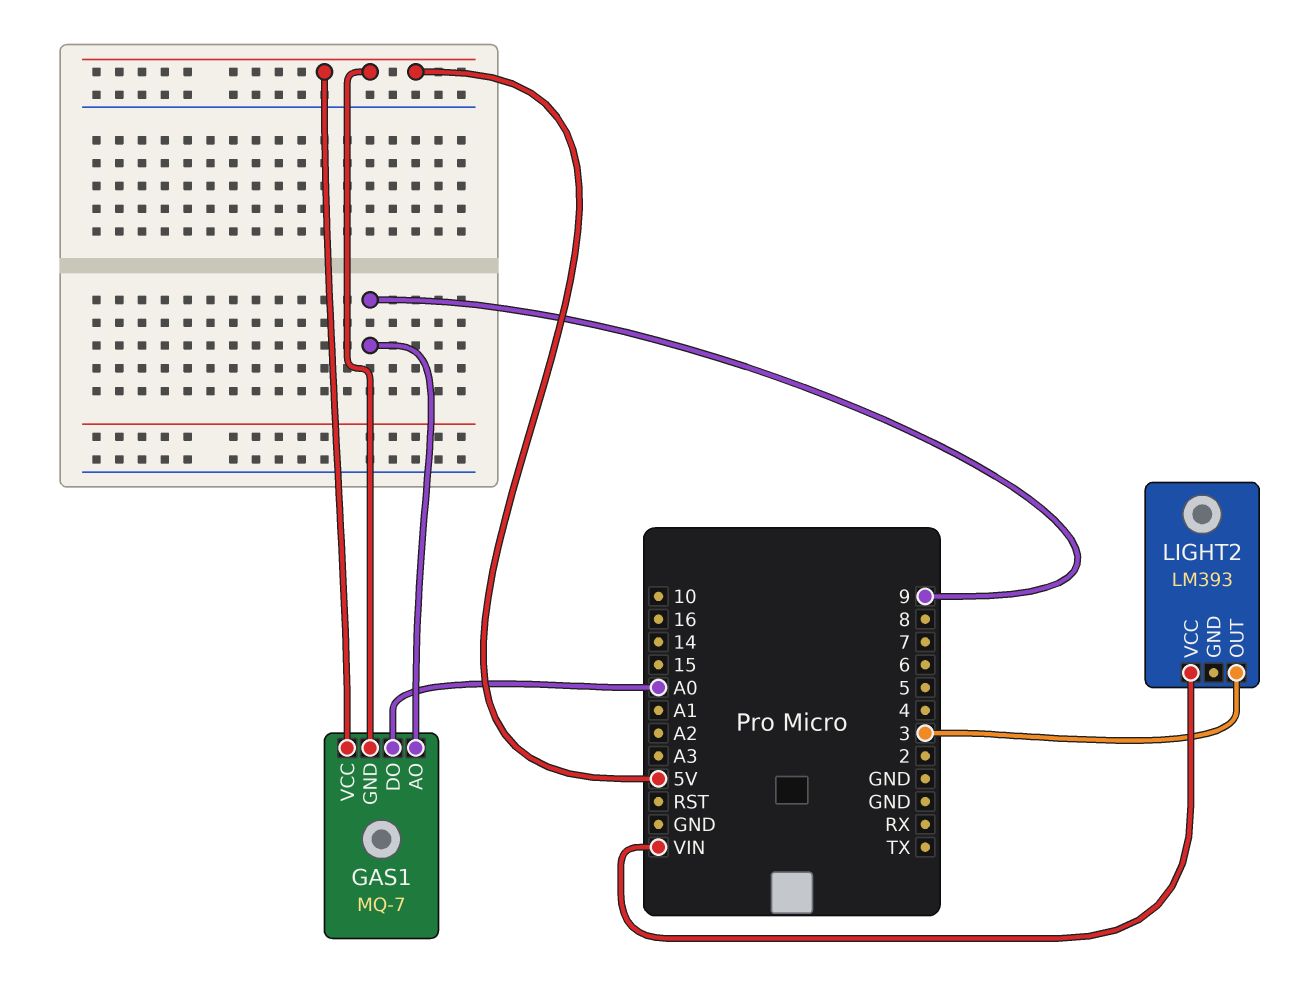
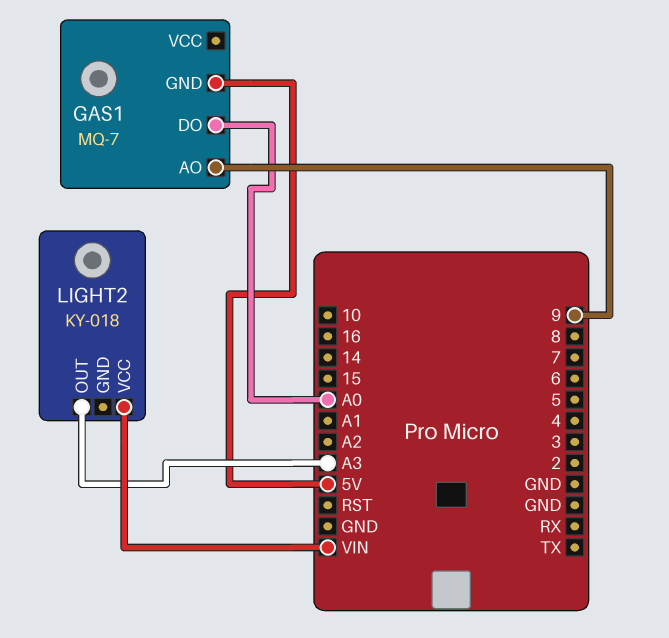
GAS1 pin VCC: 5V -> none
LIGHT2: LM393 -> KY-018
LIGHT2 pin OUT: 3 -> A3

